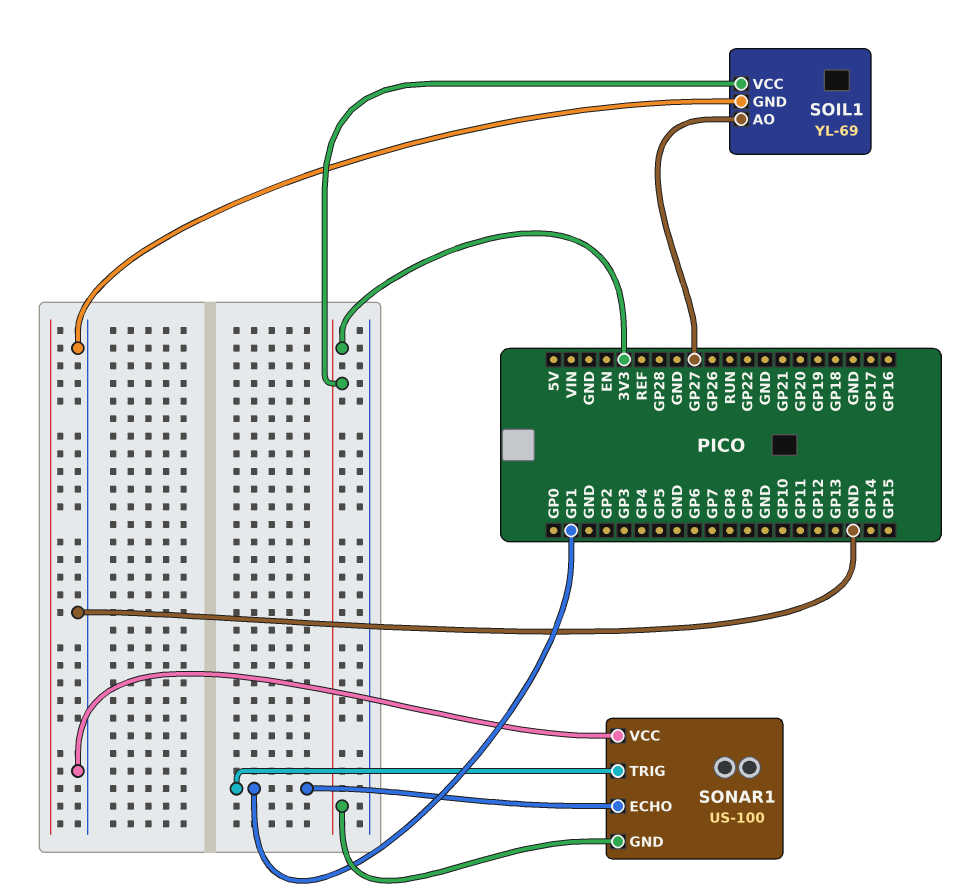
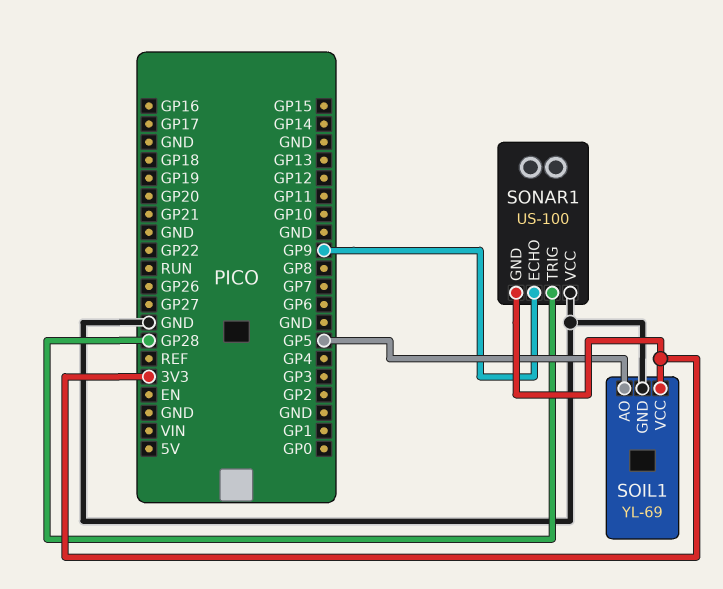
SOIL1 pin AO: GP27 -> GP5
SONAR1 pin ECHO: GP1 -> GP9
SONAR1 pin TRIG: GP1 -> GP28

